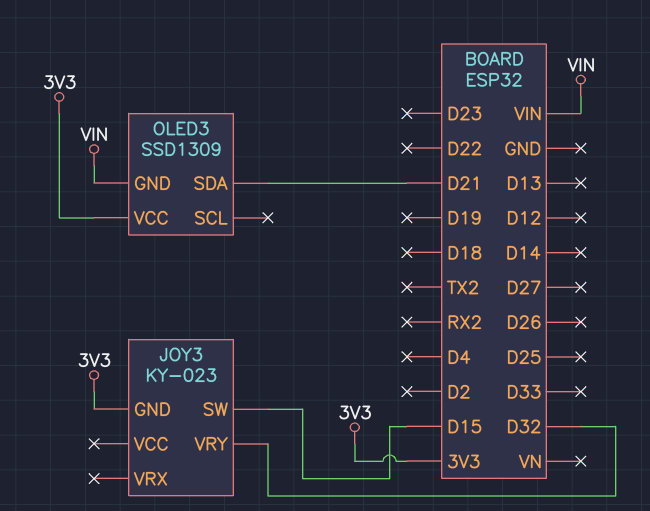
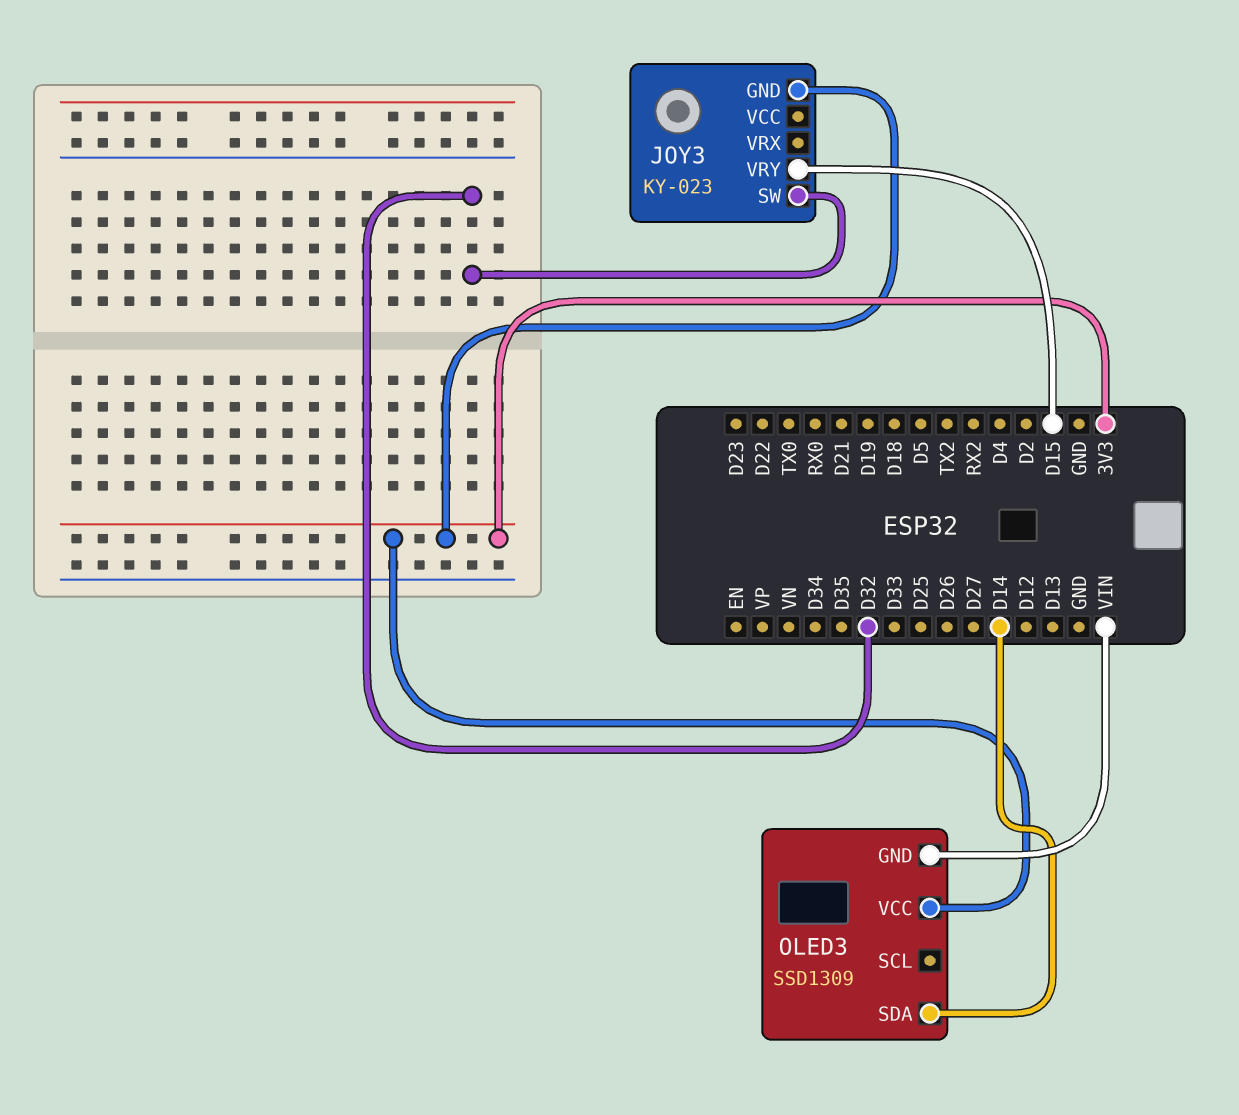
JOY3 pin SW: D15 -> D32
JOY3 pin VRY: D32 -> D15
OLED3 pin SDA: D21 -> D14

